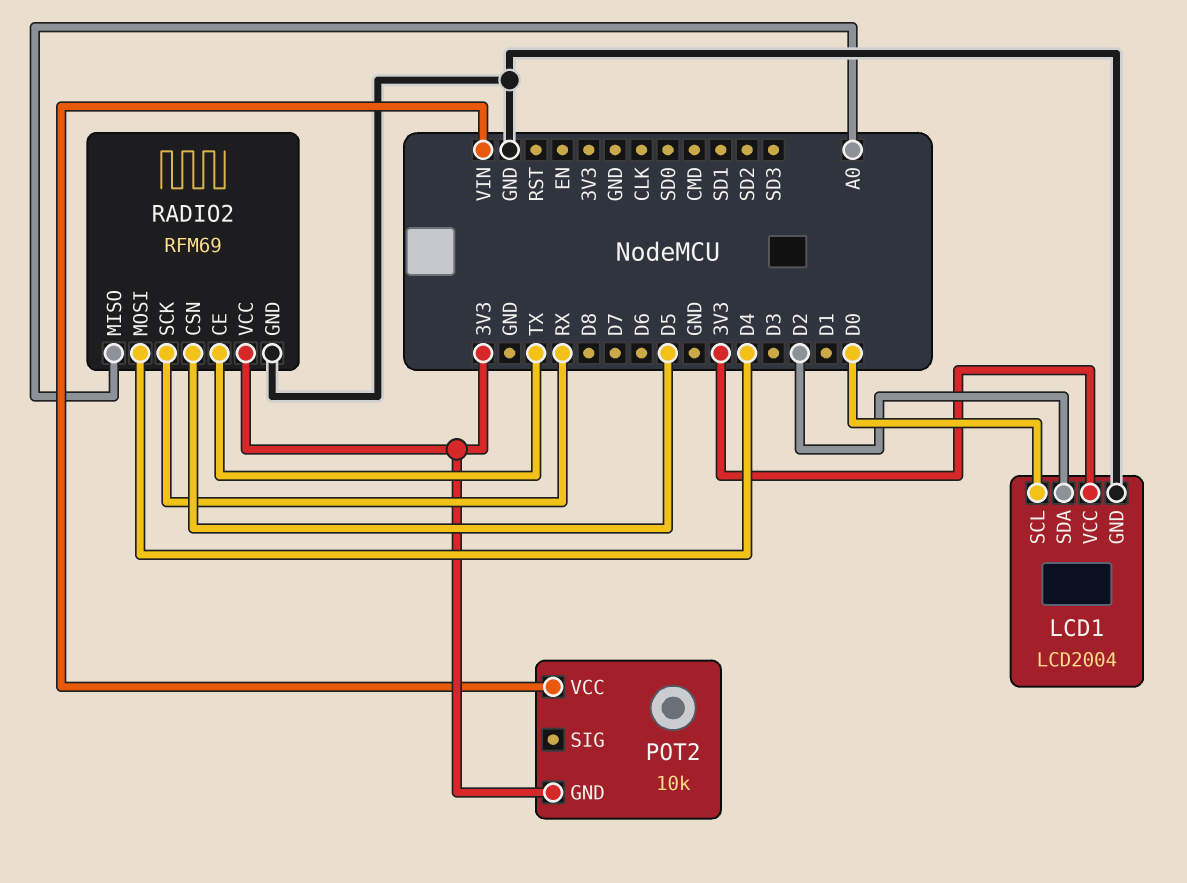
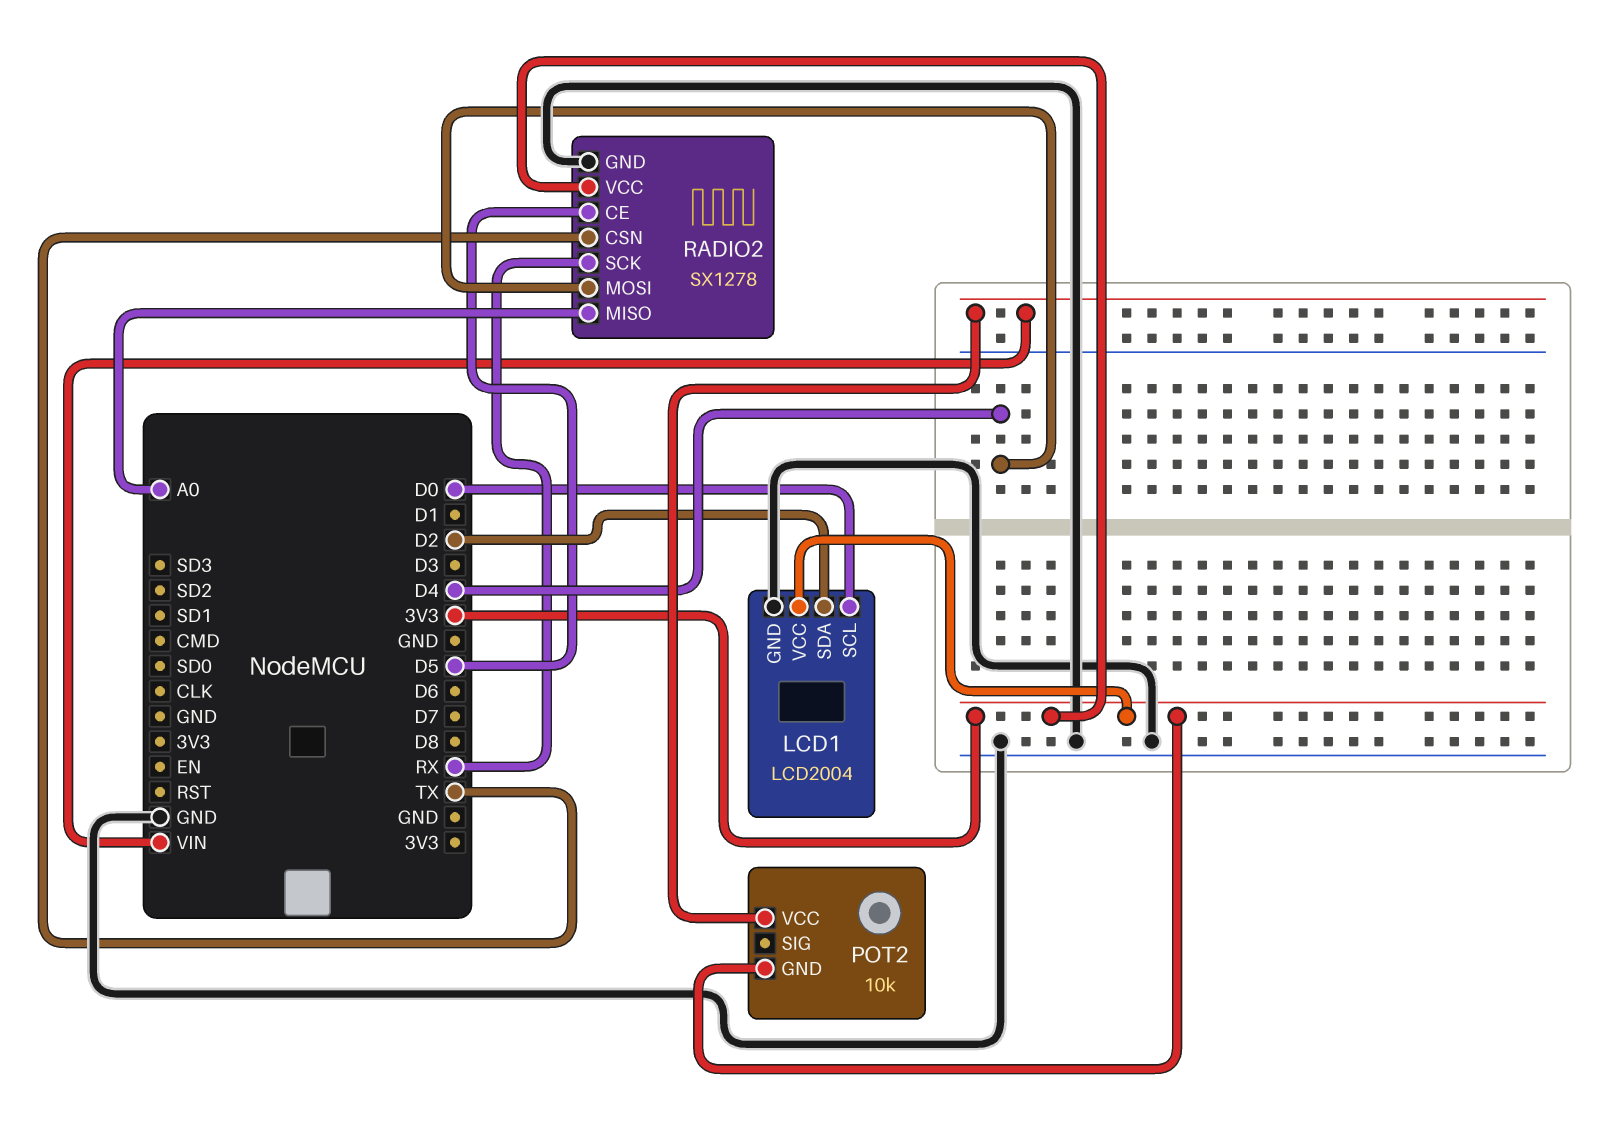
RADIO2: RFM69 -> SX1278
RADIO2 pin CE: TX -> D5
RADIO2 pin CSN: D5 -> TX

